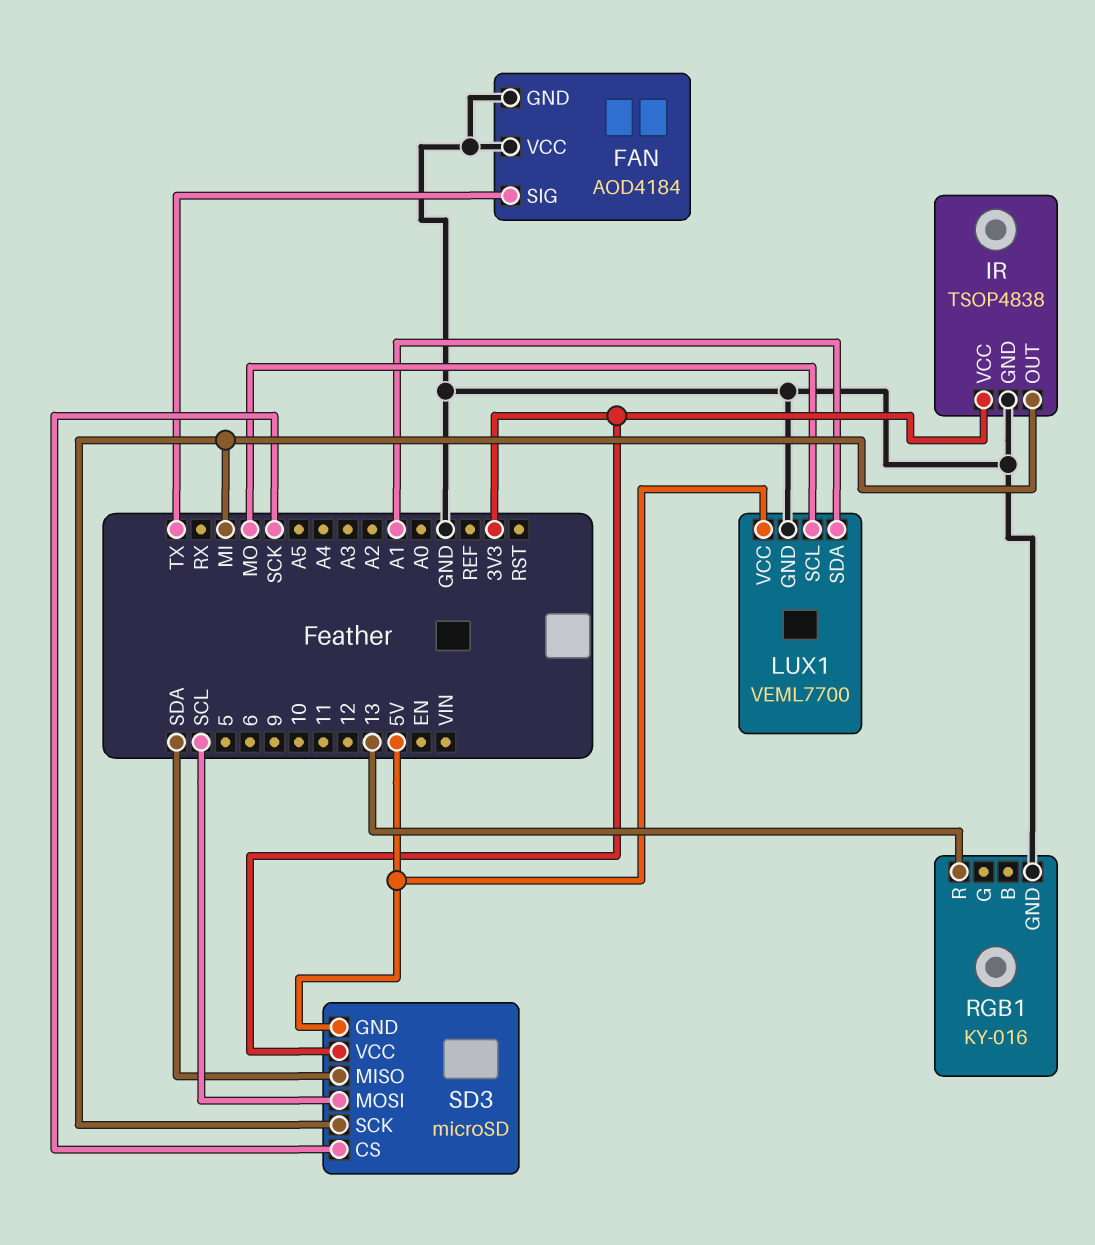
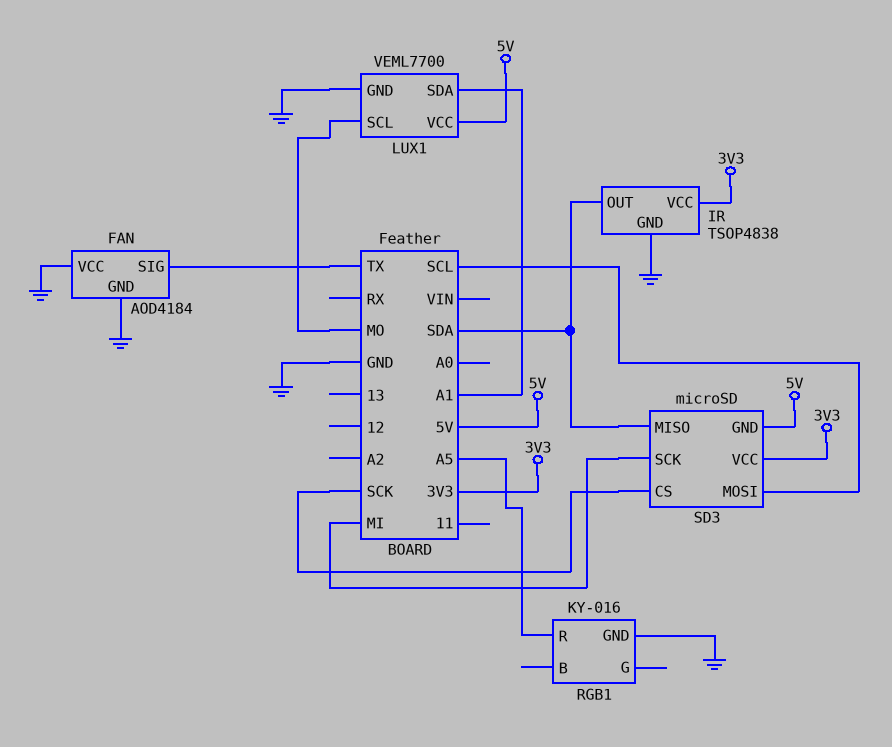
IR pin OUT: MI -> SDA
RGB1 pin R: 13 -> A5

